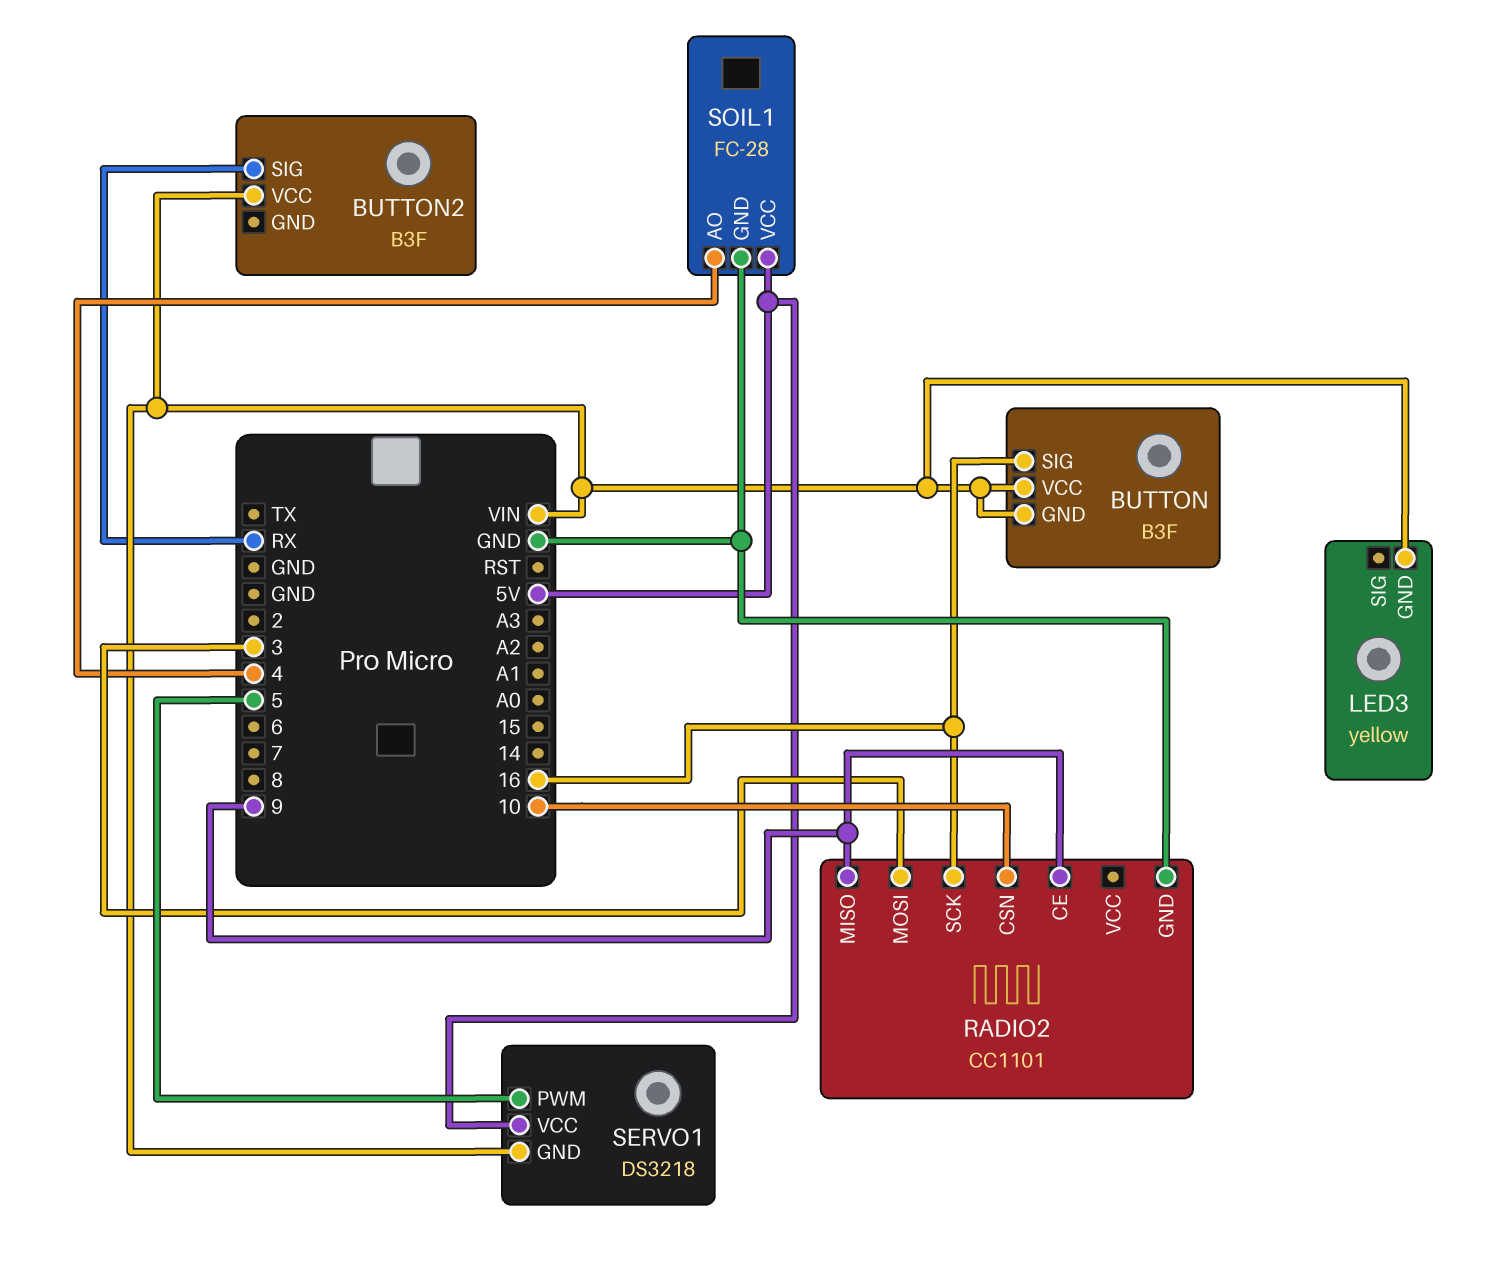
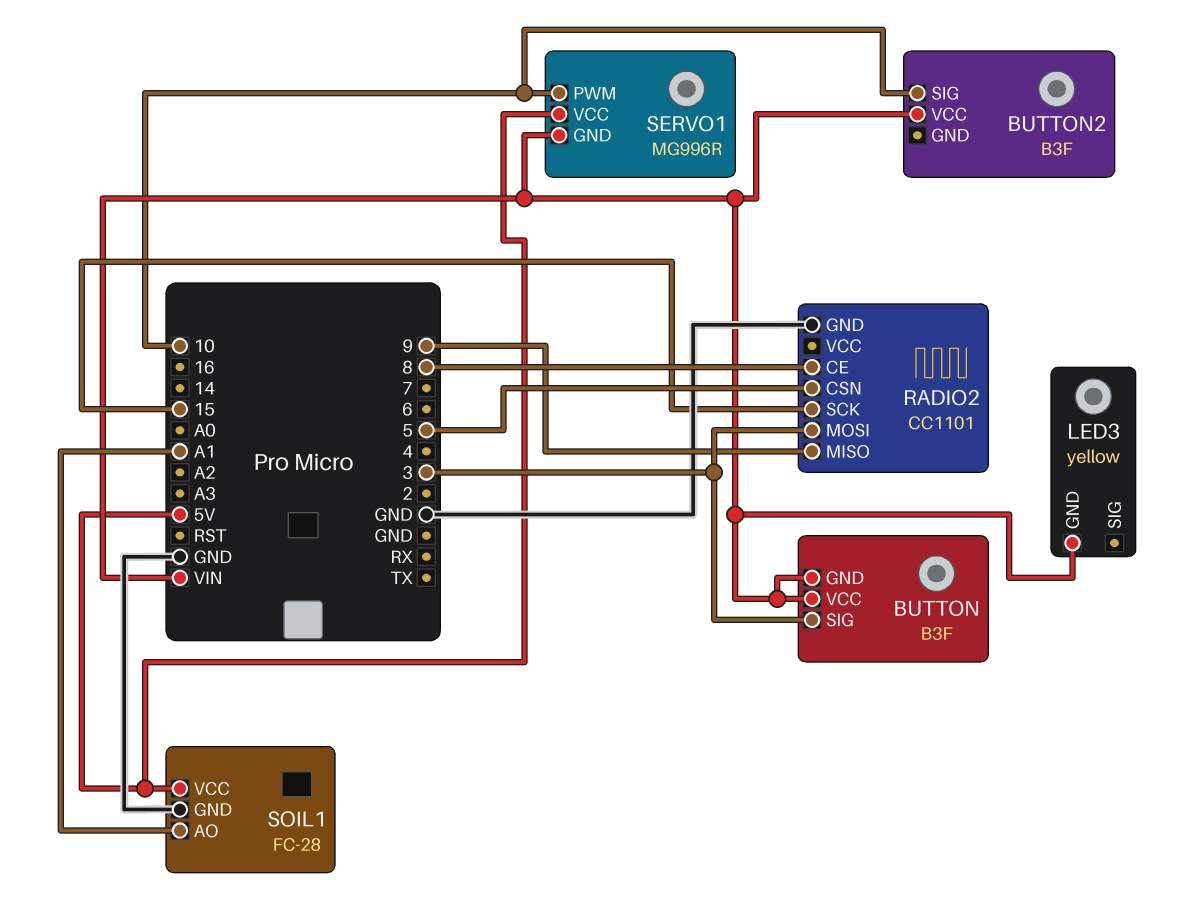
BUTTON pin SIG: 16 -> 3
BUTTON2 pin SIG: RX -> 10
RADIO2 pin CE: 9 -> 8
RADIO2 pin CSN: 10 -> 5
RADIO2 pin SCK: 16 -> 15
SERVO1: DS3218 -> MG996R
SERVO1 pin PWM: 5 -> 10
SOIL1 pin AO: 4 -> A1

